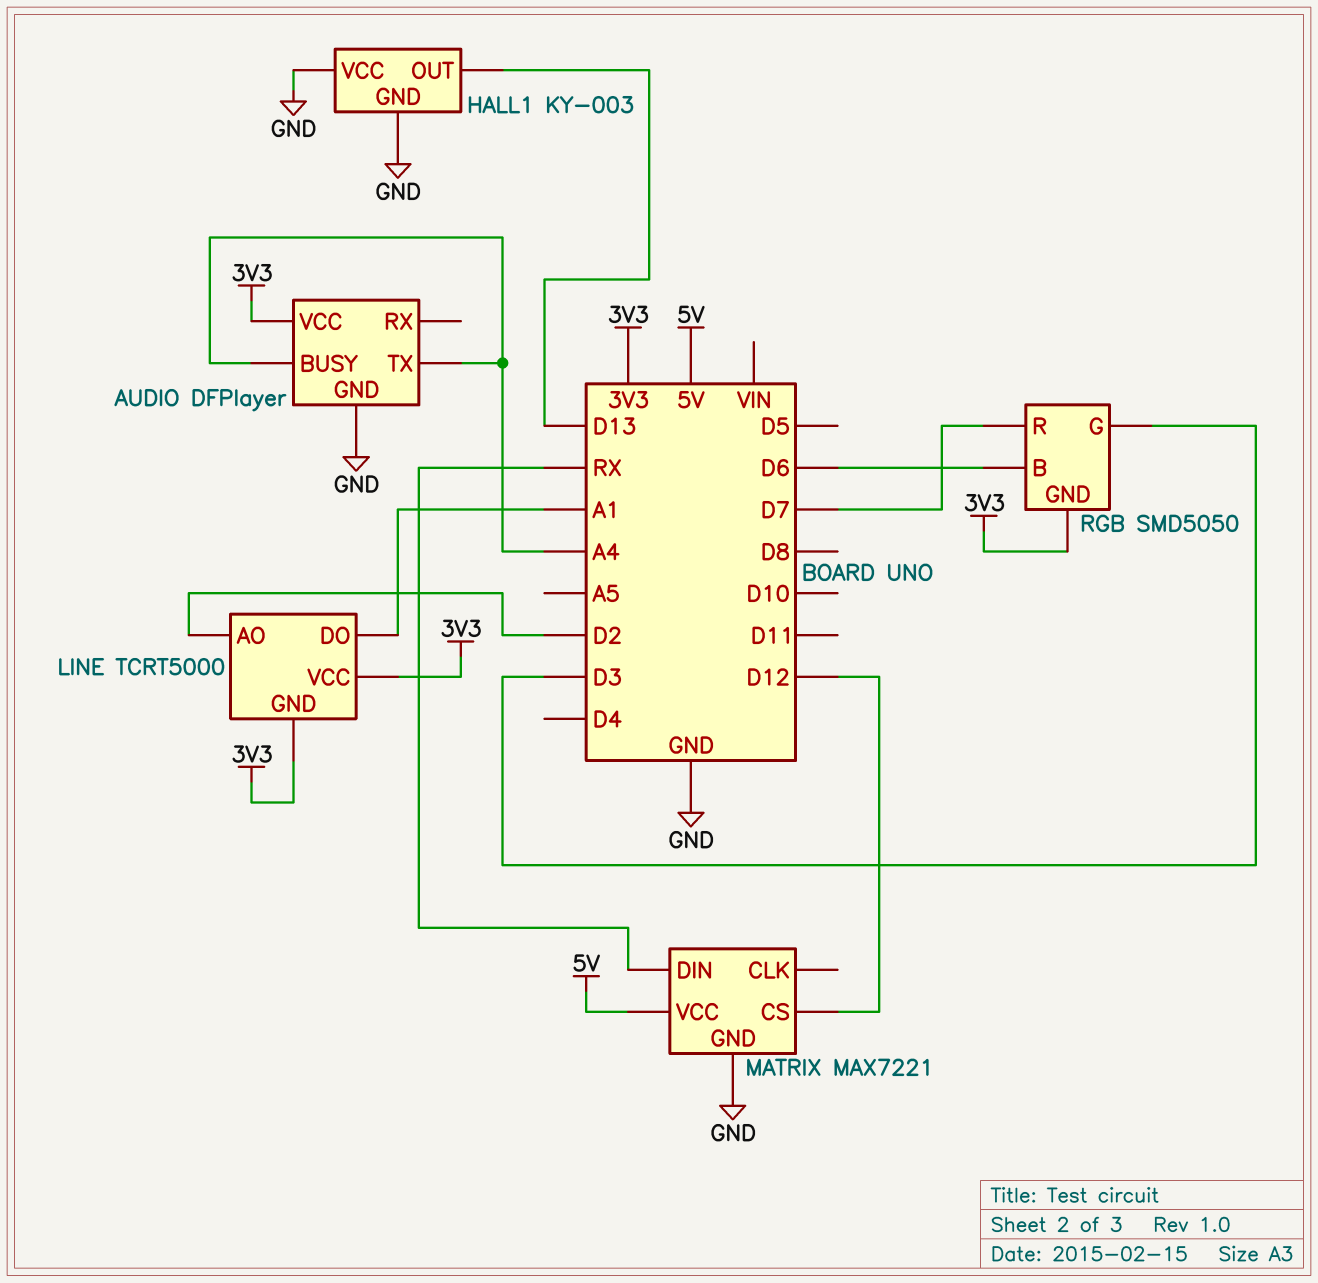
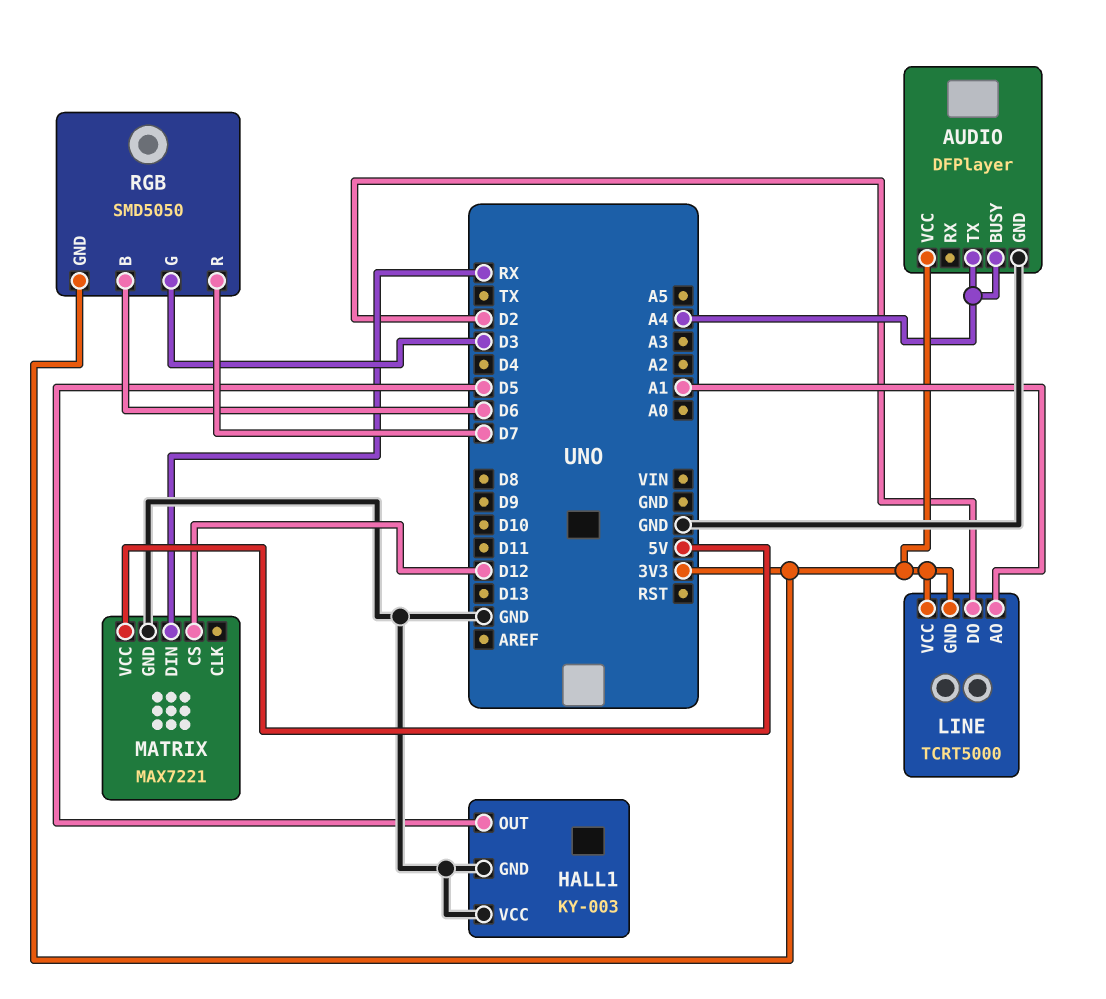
HALL1 pin OUT: D13 -> D5
LINE pin AO: D2 -> A1
LINE pin DO: A1 -> D2

